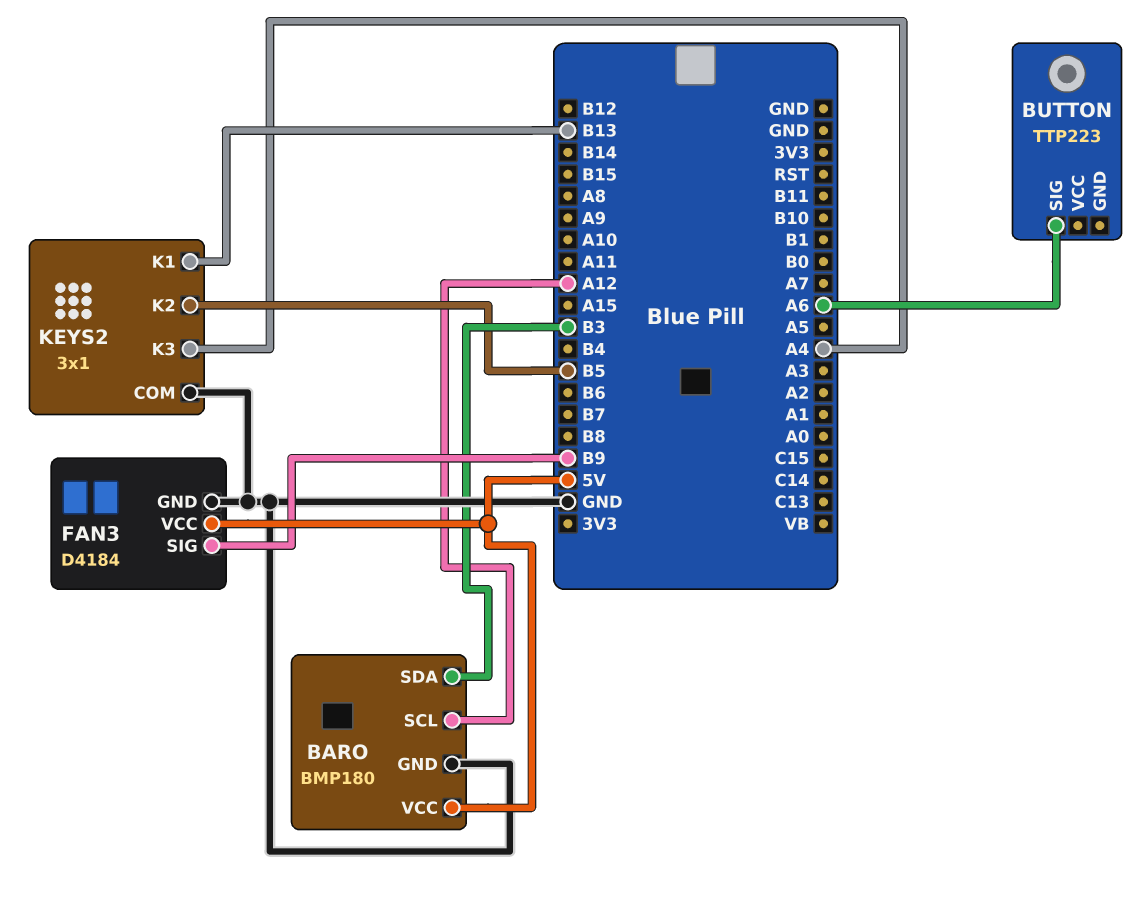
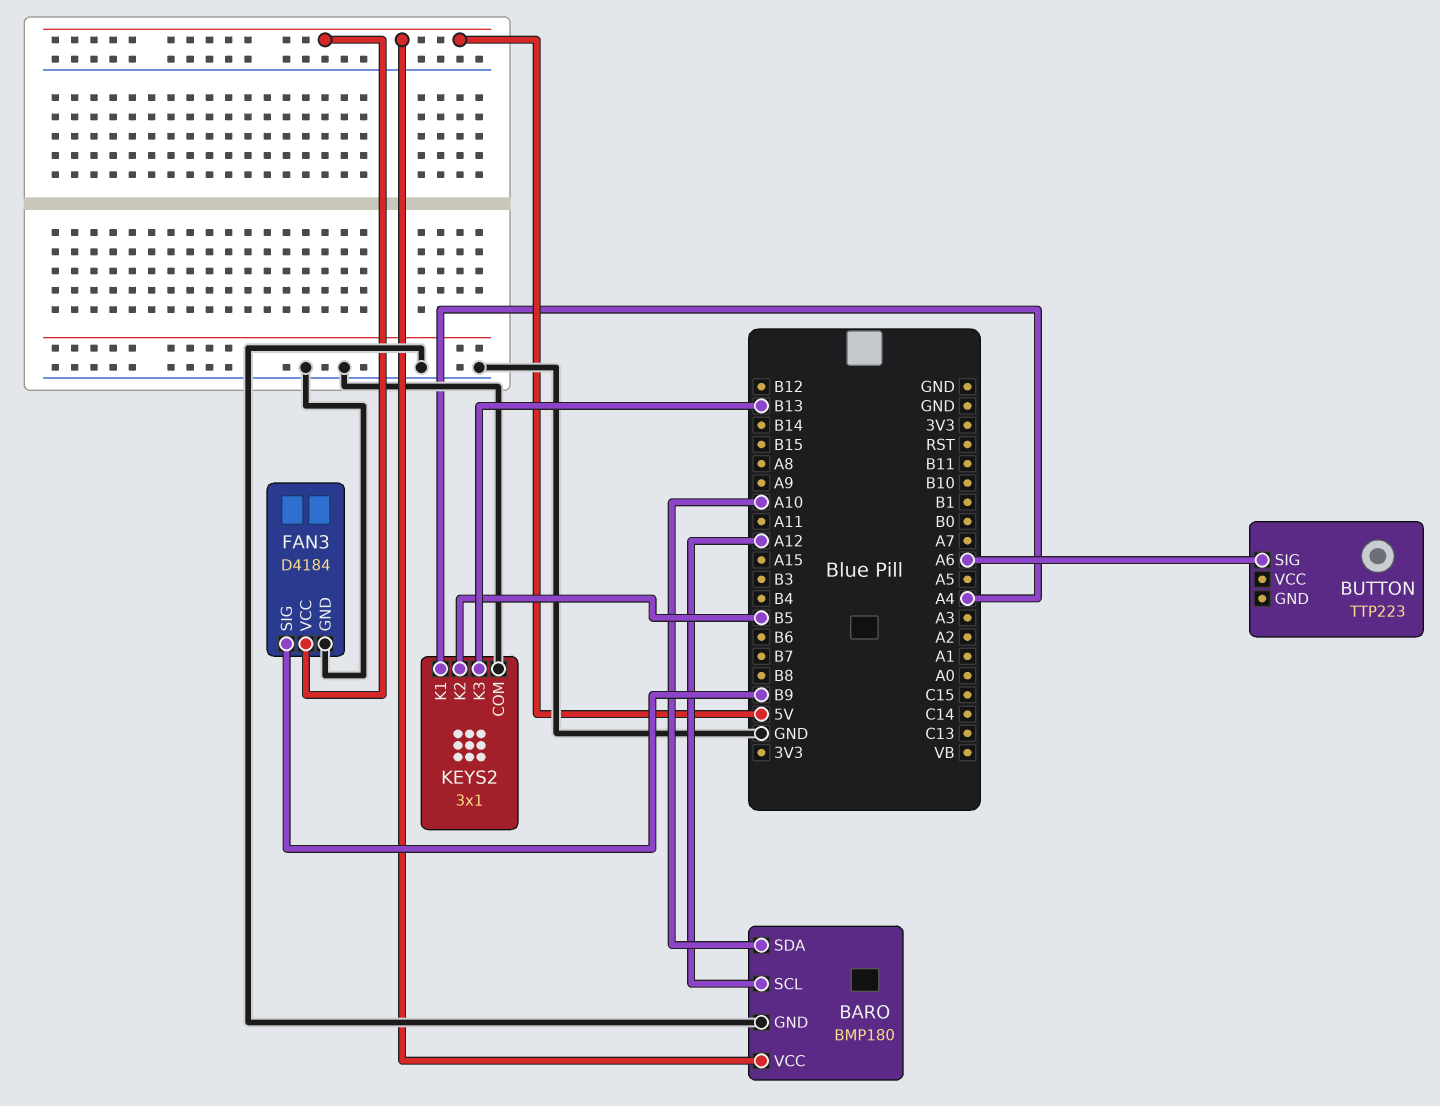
BARO pin SDA: B3 -> A10
KEYS2 pin K1: B13 -> A4
KEYS2 pin K3: A4 -> B13

